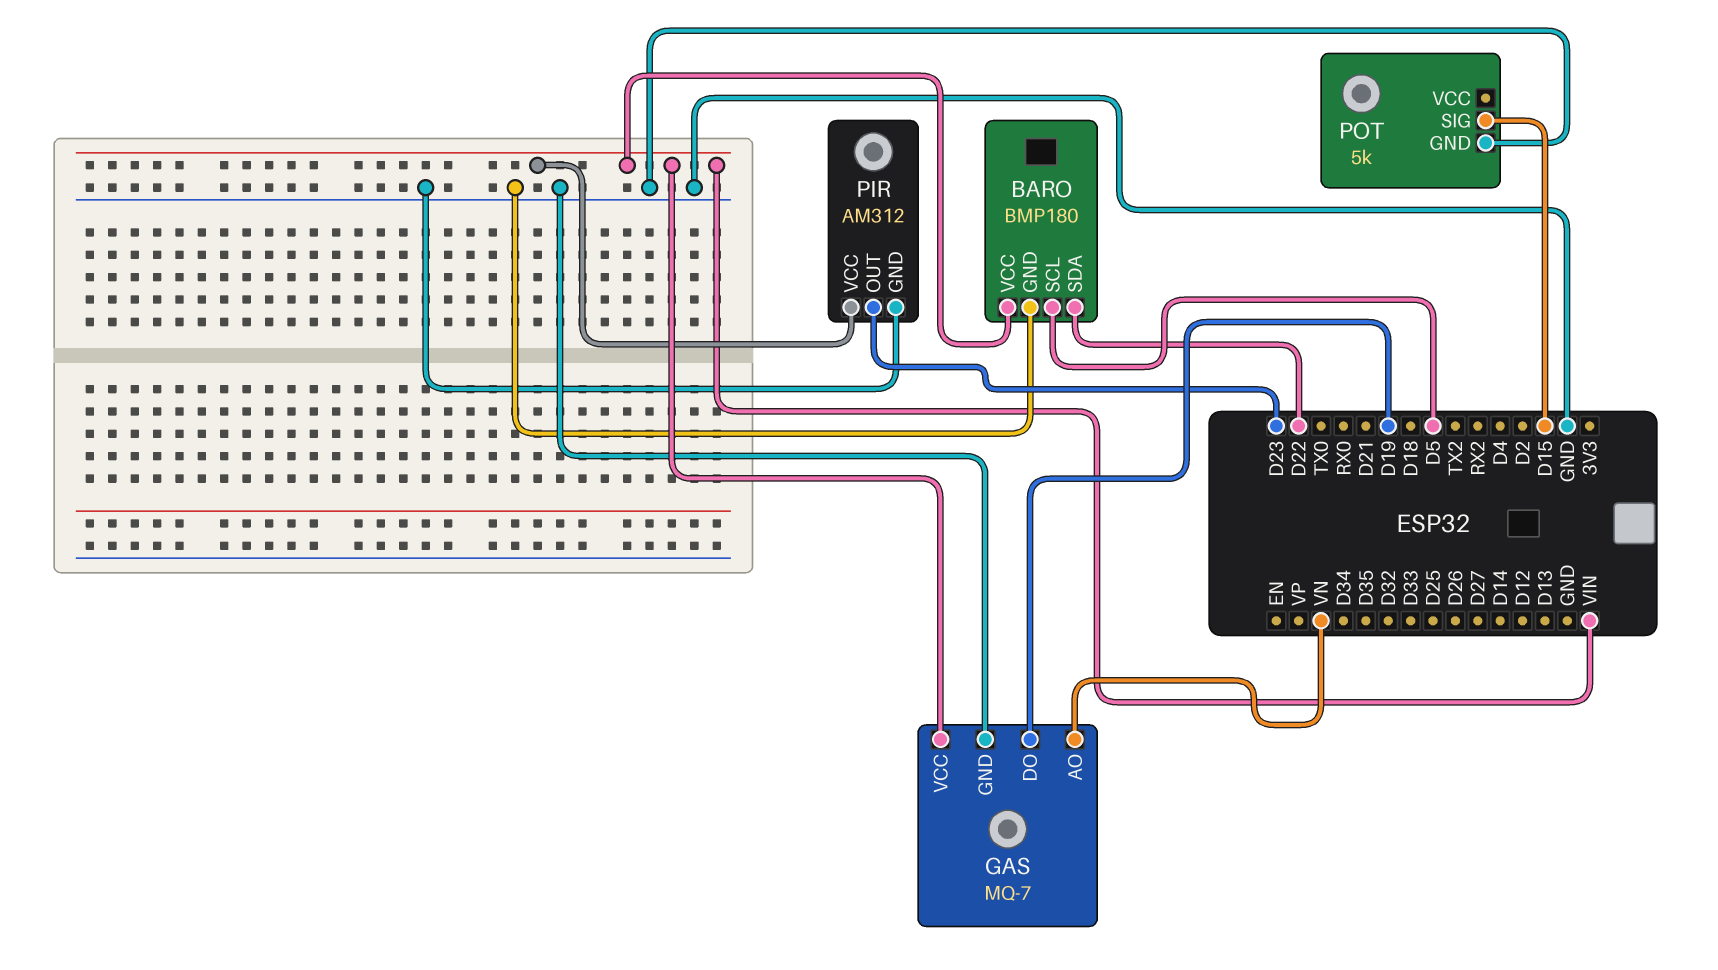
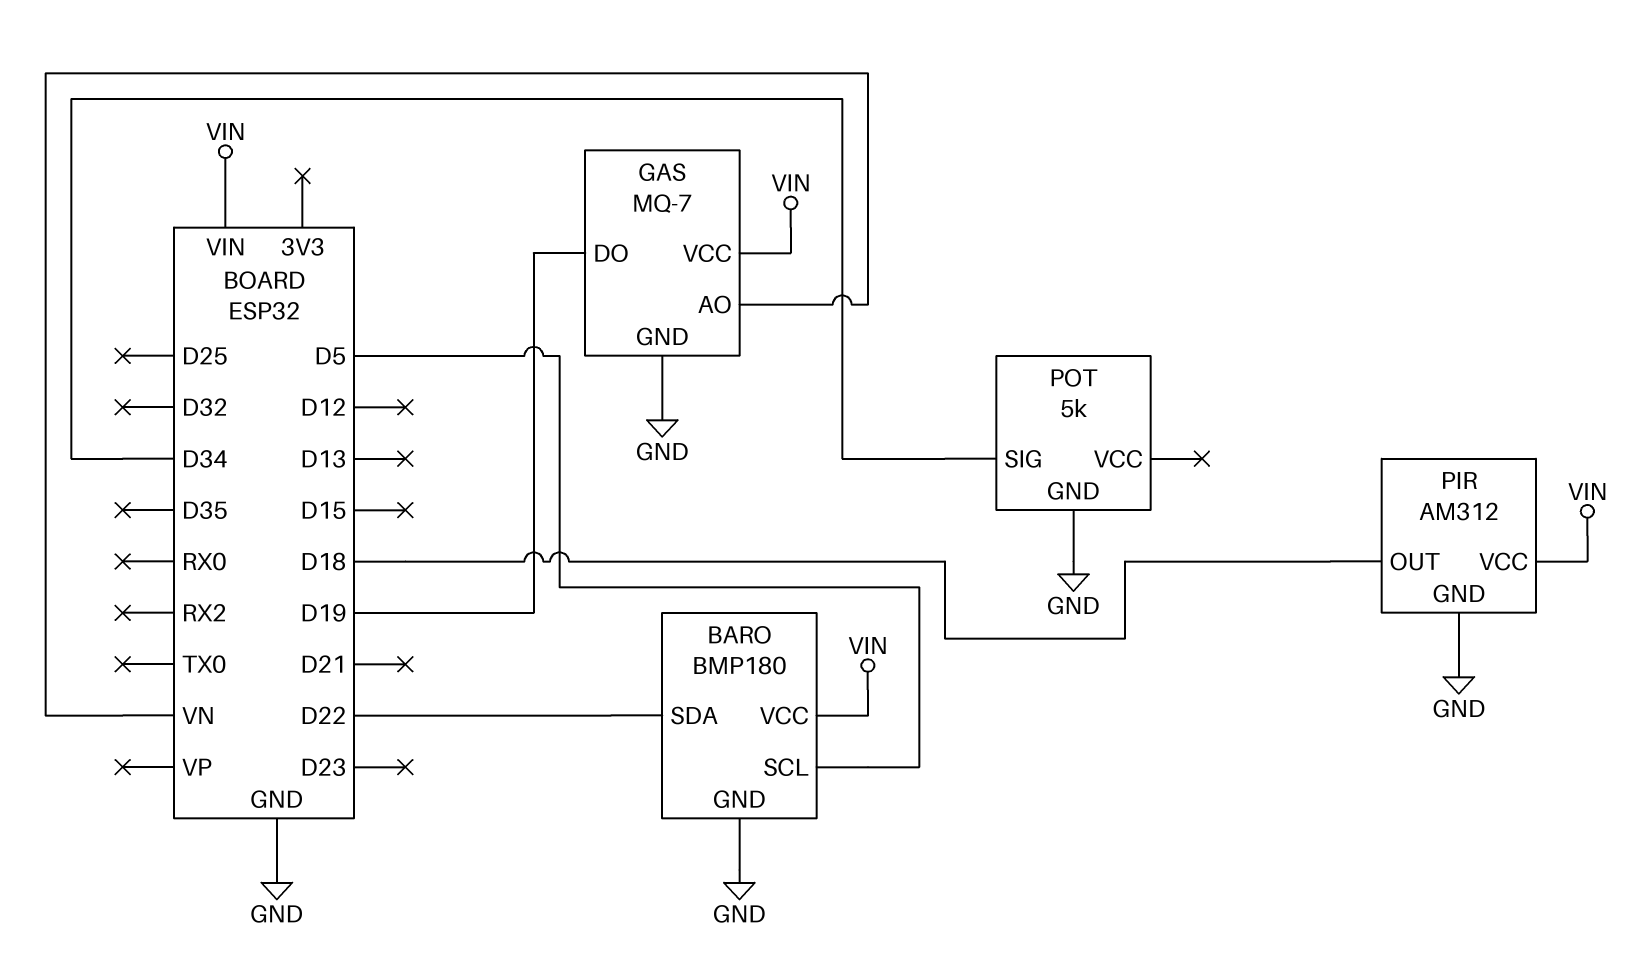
PIR pin OUT: D23 -> D18
POT pin SIG: D15 -> D34

